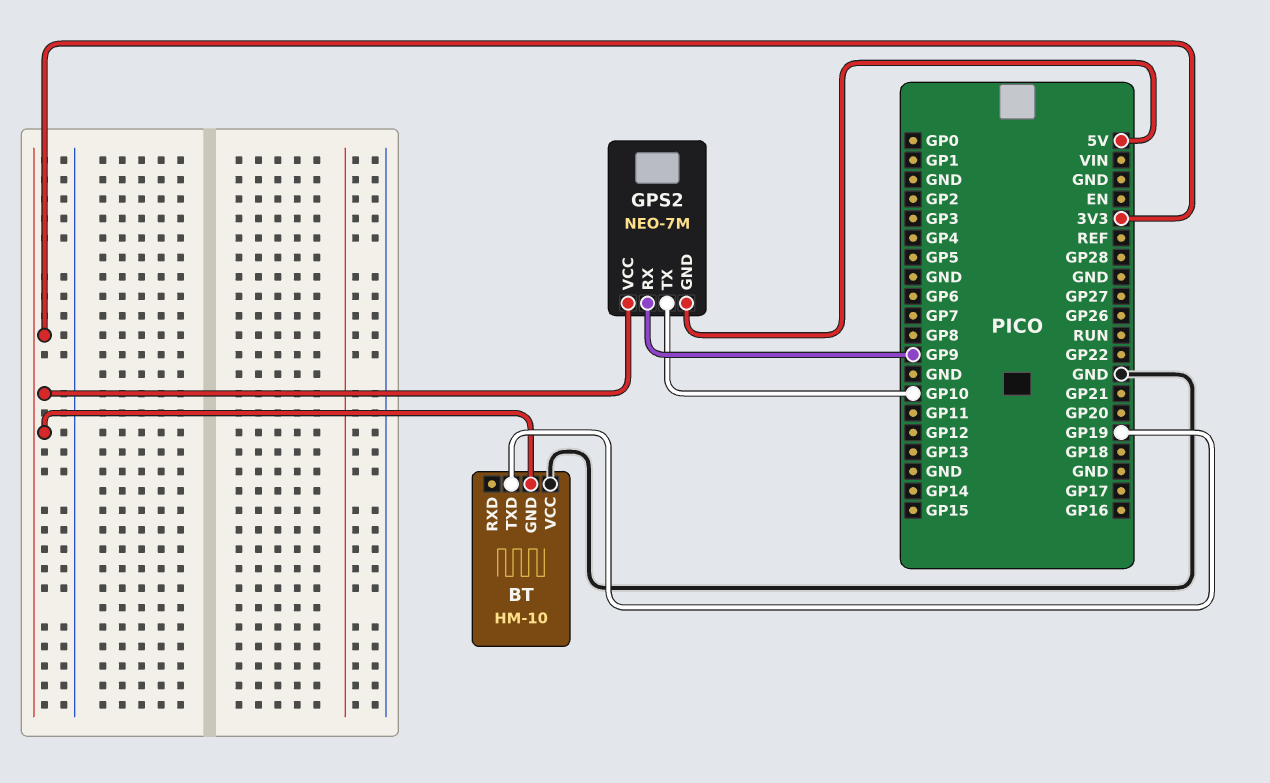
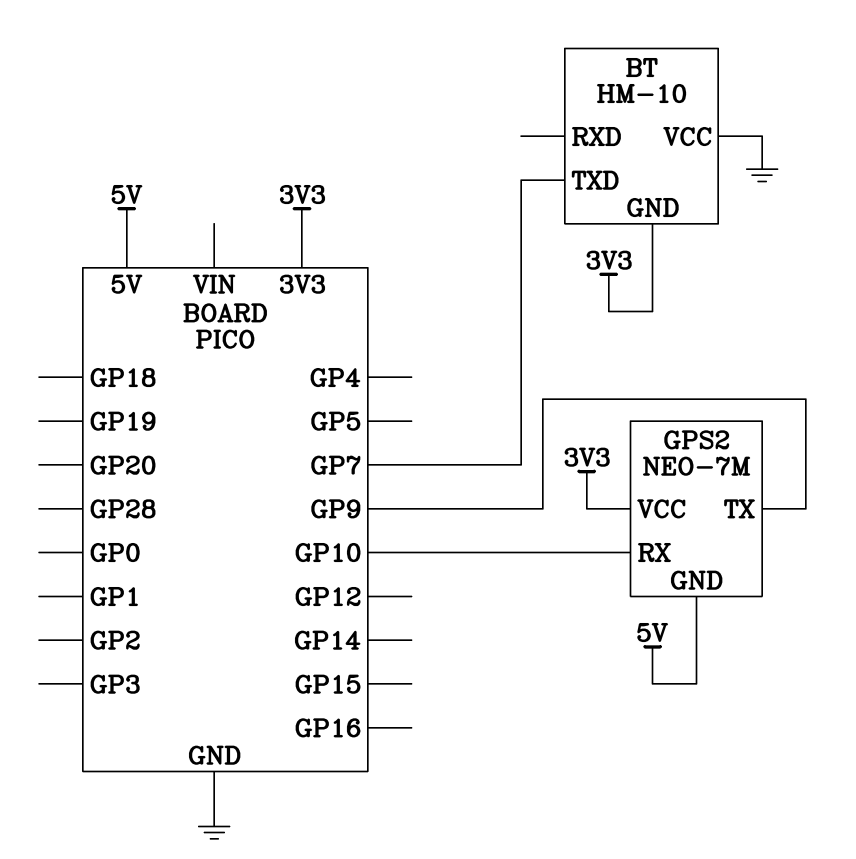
BT pin TXD: GP19 -> GP7
GPS2 pin RX: GP9 -> GP10
GPS2 pin TX: GP10 -> GP9

